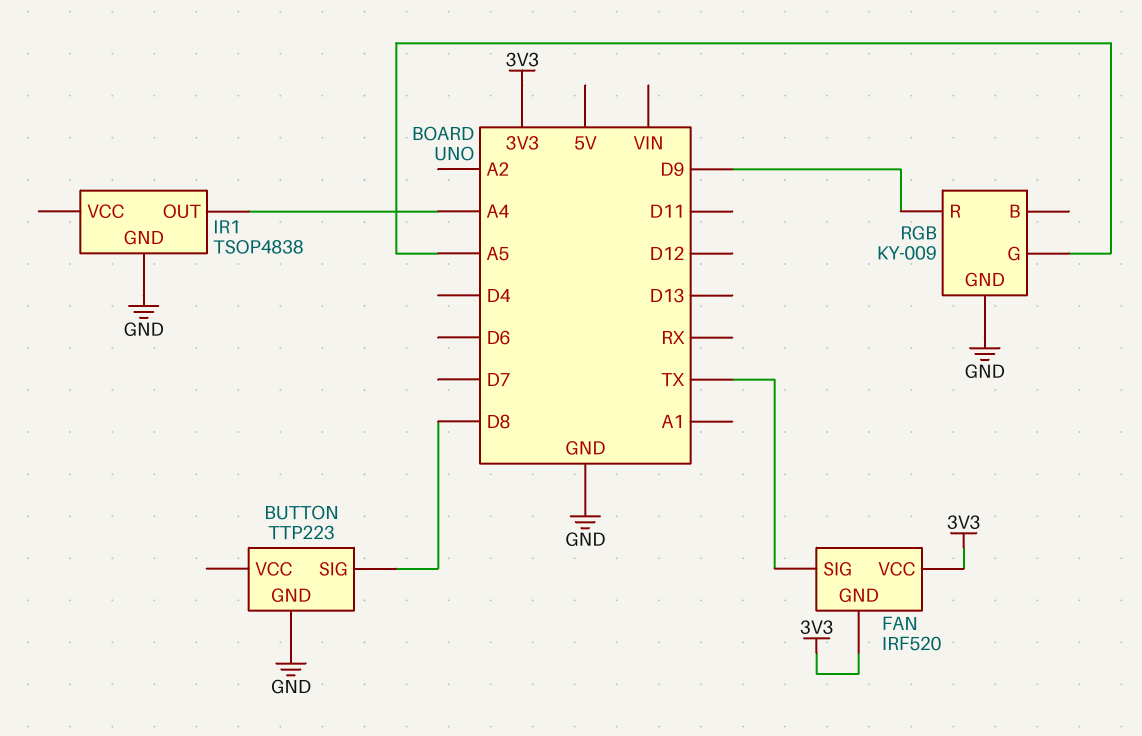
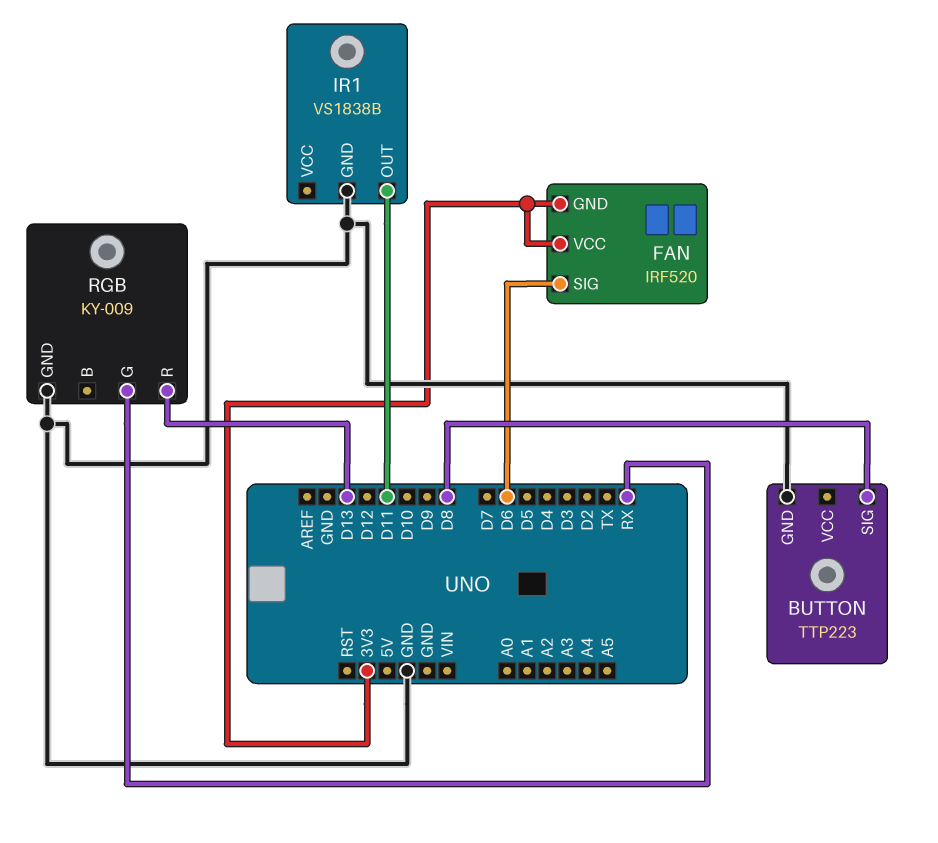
FAN pin SIG: TX -> D6
IR1: TSOP4838 -> VS1838B
IR1 pin OUT: A4 -> D11
RGB pin G: A5 -> RX
RGB pin R: D9 -> D13

